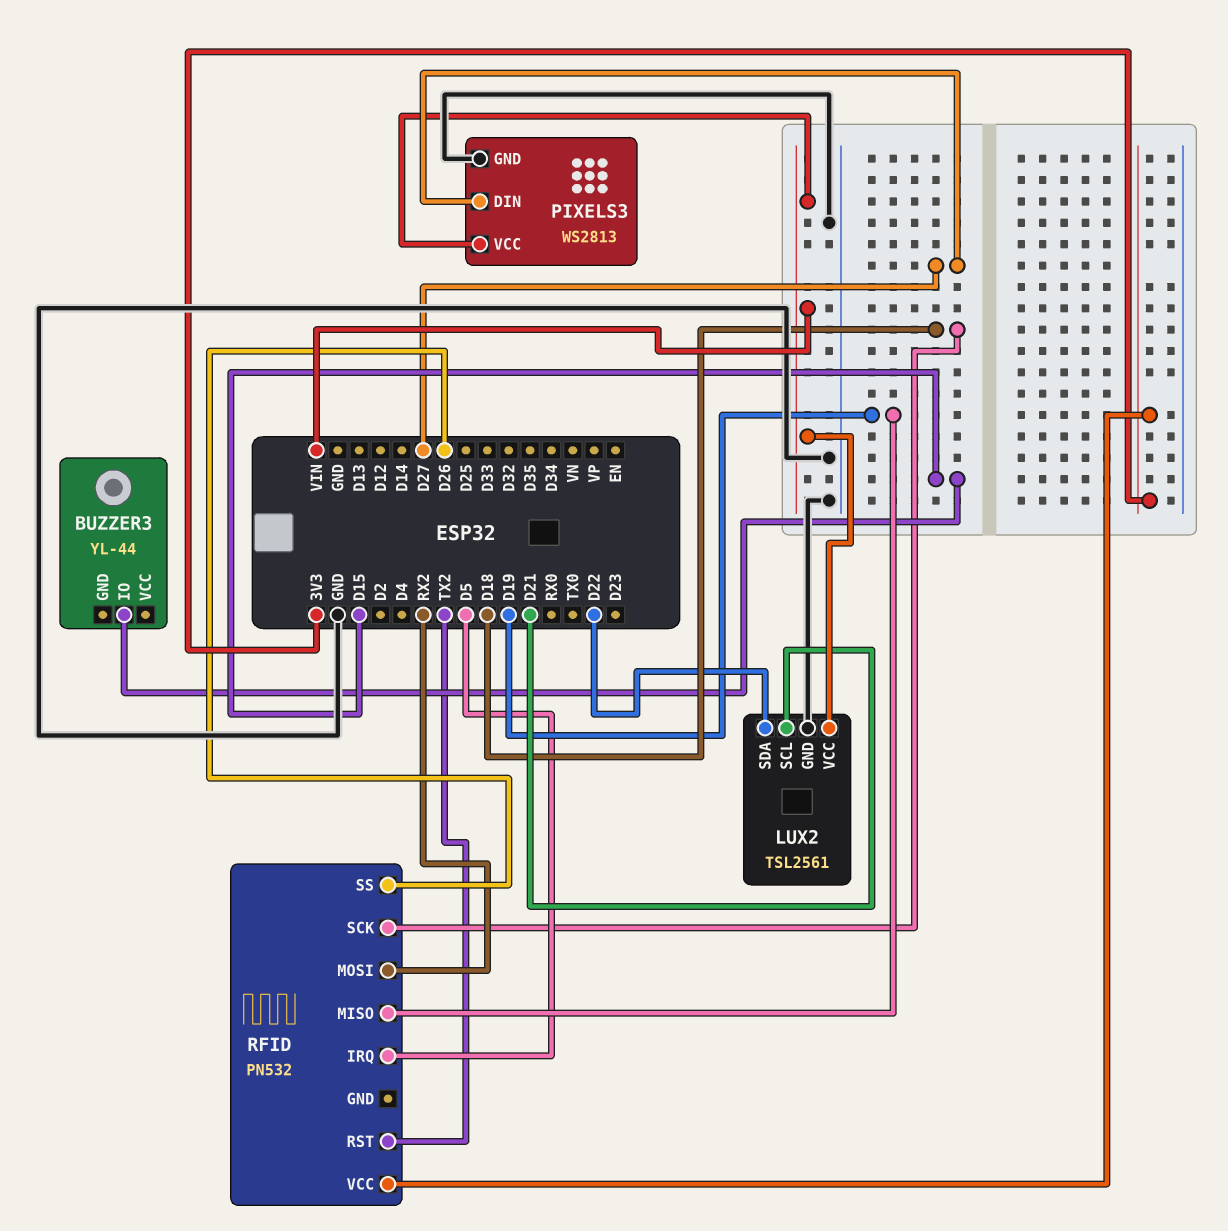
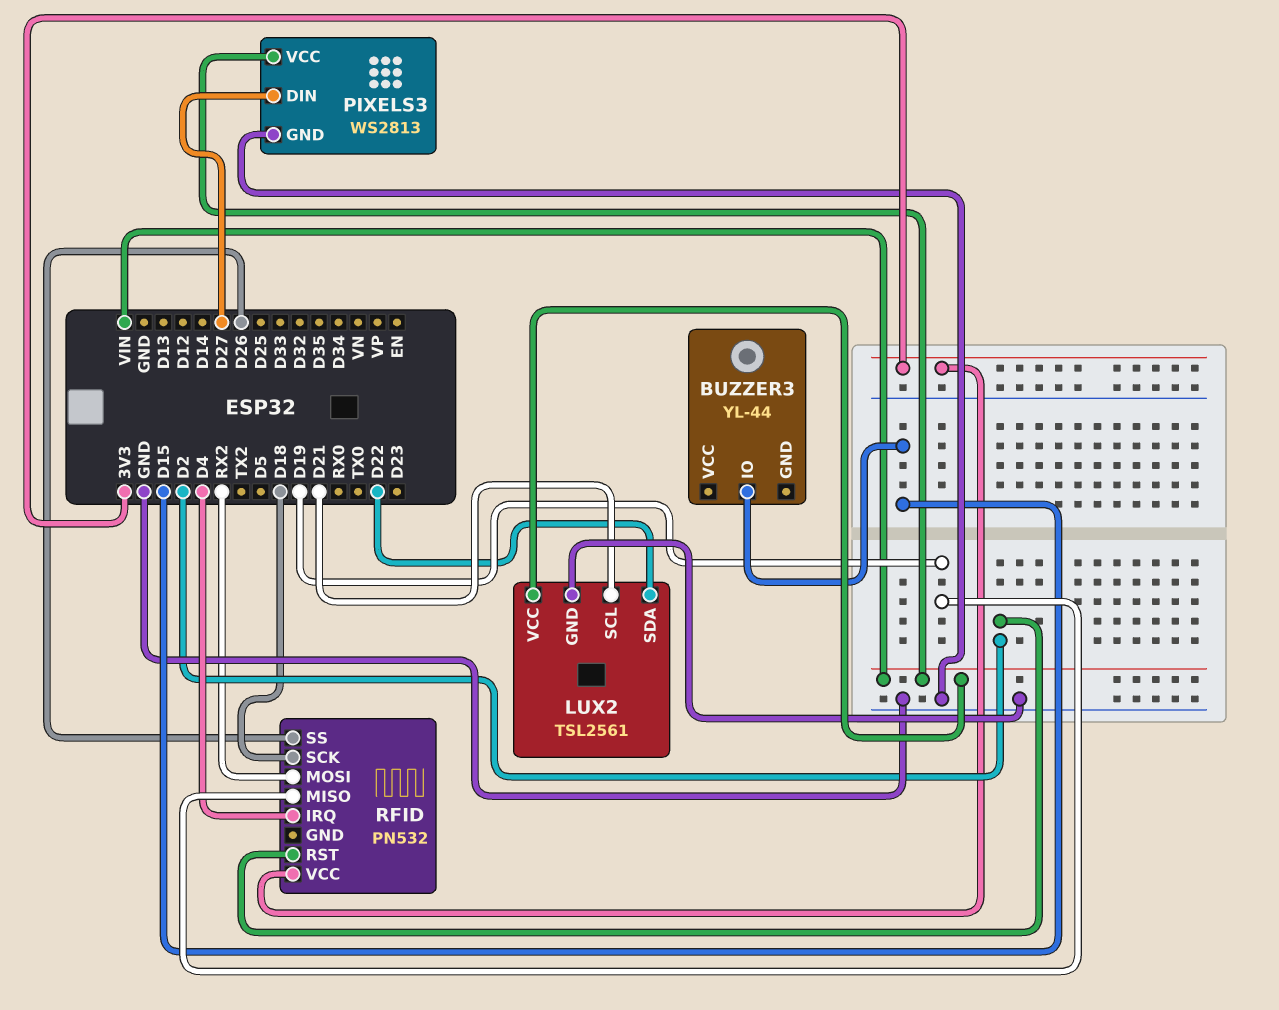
RFID pin IRQ: D5 -> D4
RFID pin RST: TX2 -> D2

